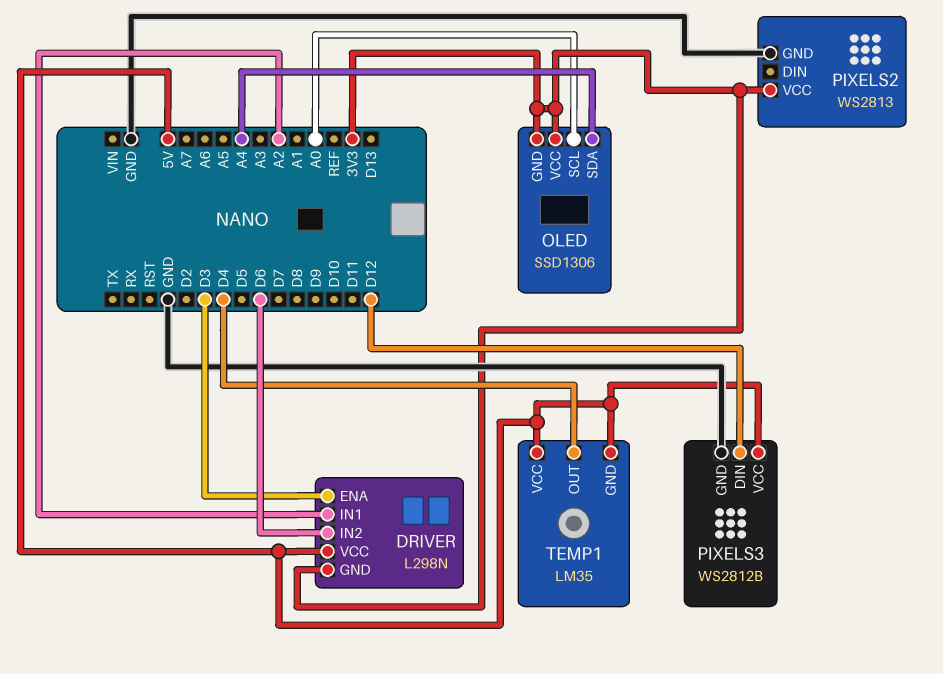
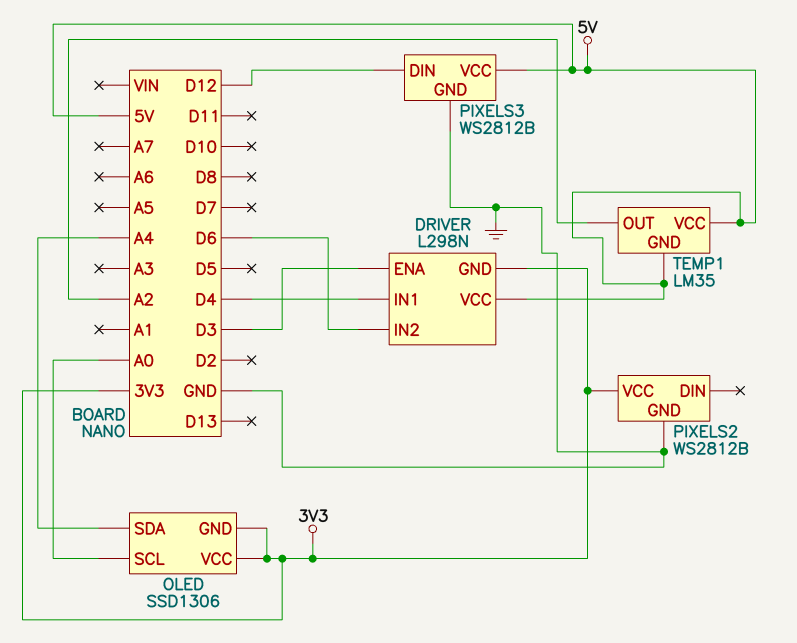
DRIVER pin IN1: A2 -> D4
PIXELS2: WS2813 -> WS2812B
TEMP1 pin OUT: D4 -> A2

